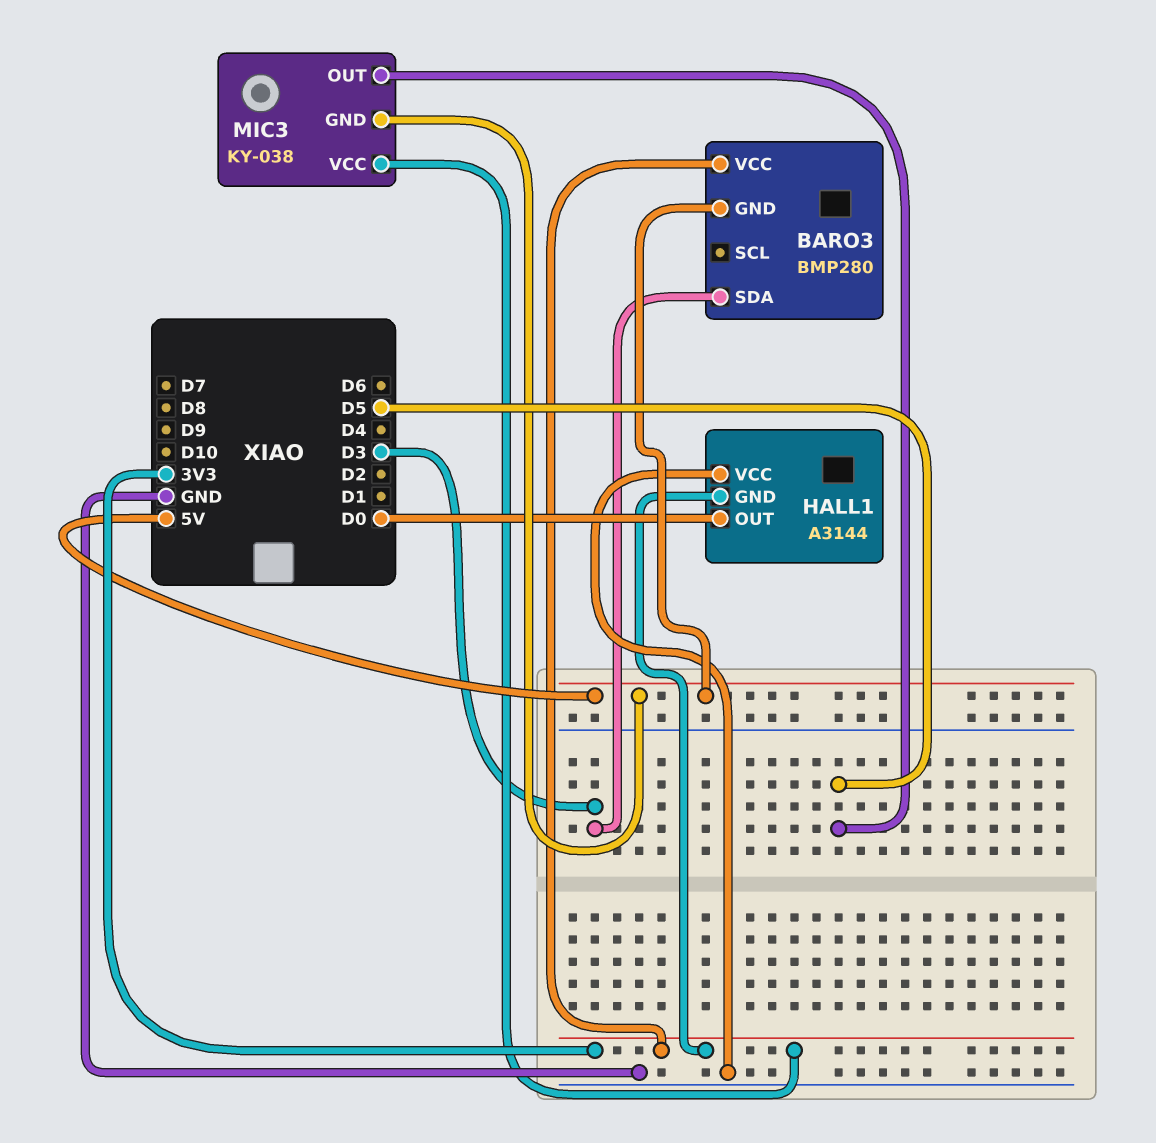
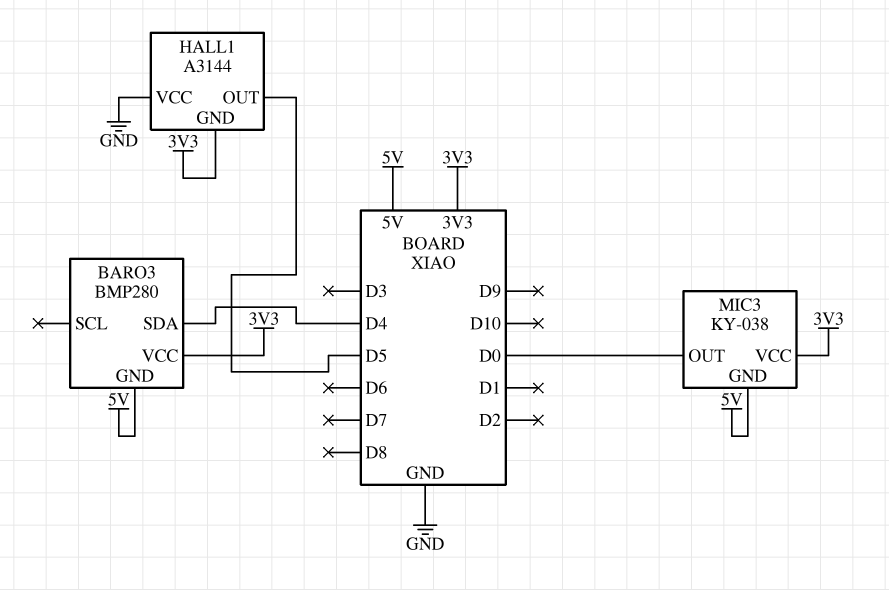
BARO3 pin SDA: D3 -> D4
HALL1 pin OUT: D0 -> D5
MIC3 pin OUT: D5 -> D0

